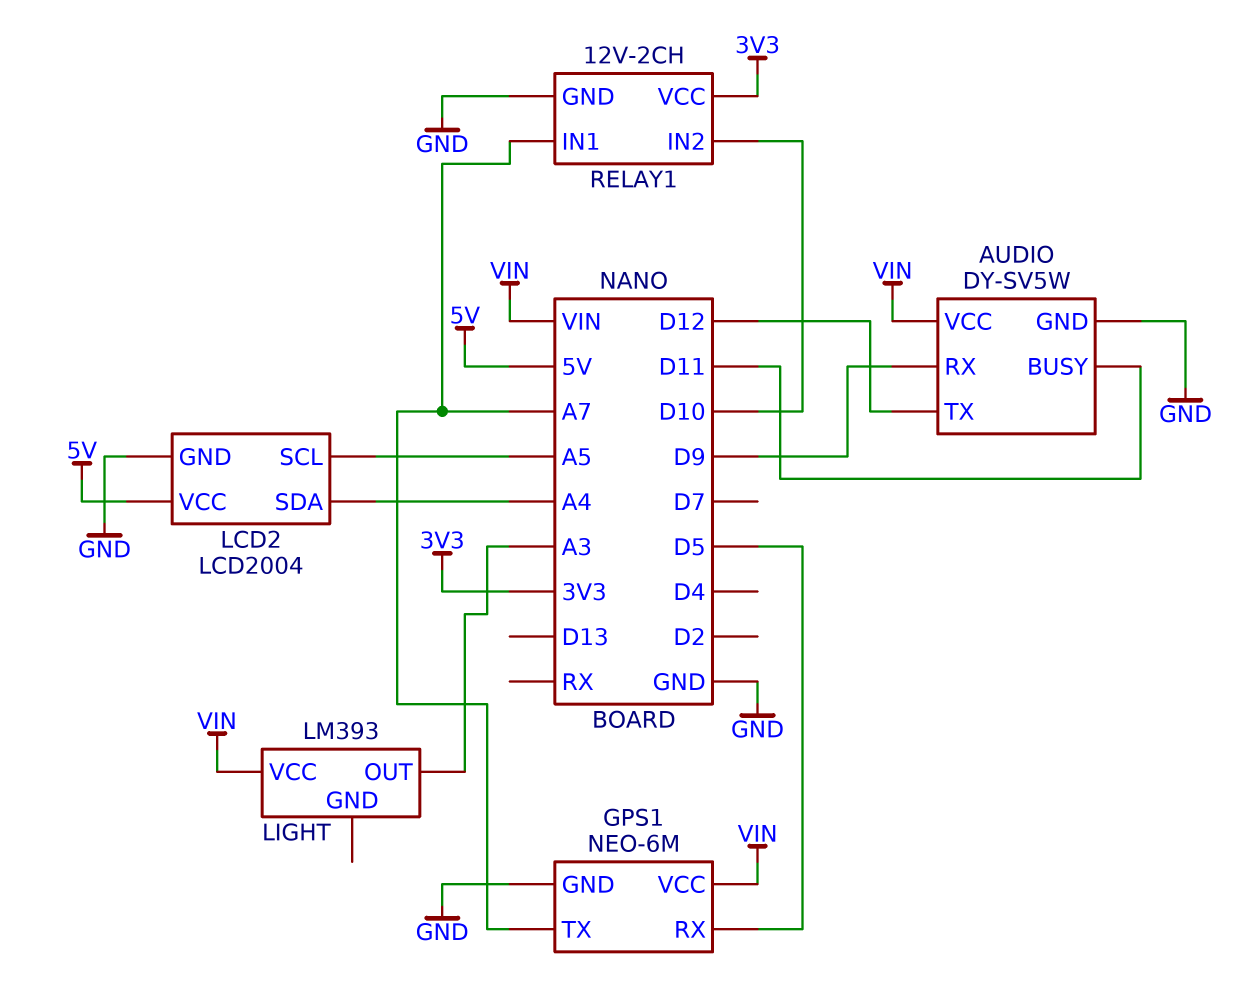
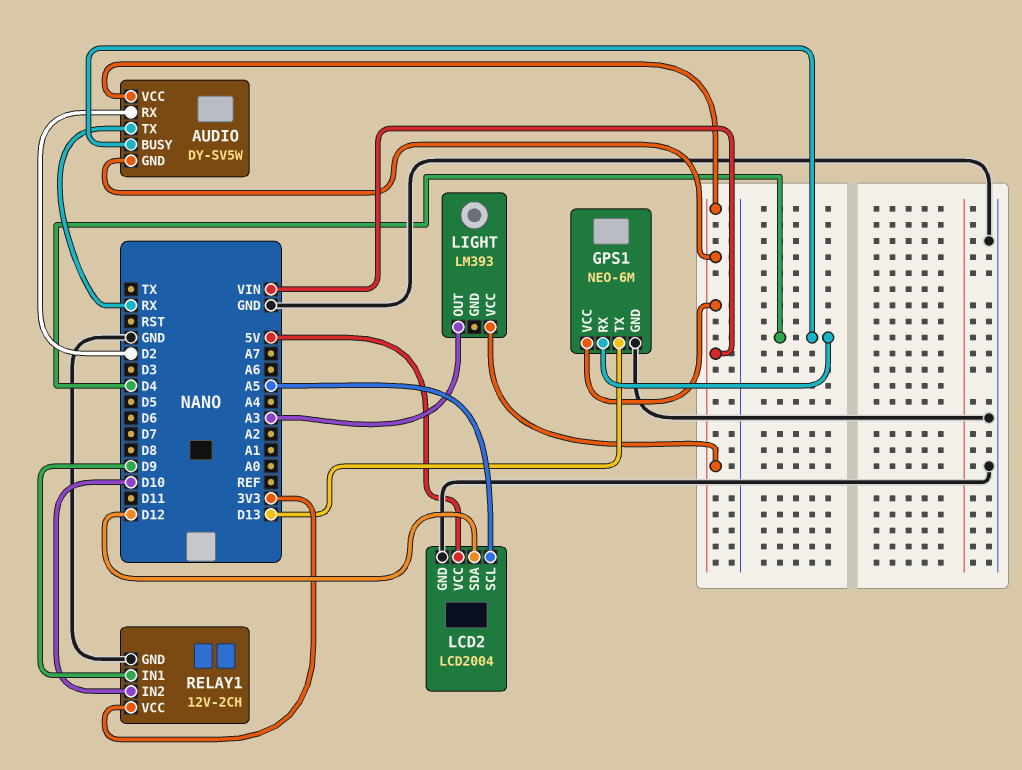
AUDIO pin BUSY: D11 -> D4
AUDIO pin GND: GND -> VIN
AUDIO pin RX: D9 -> D2
AUDIO pin TX: D12 -> RX
GPS1 pin RX: D5 -> D4
GPS1 pin TX: A7 -> D13
LCD2 pin SDA: A4 -> D12
RELAY1 pin IN1: A7 -> D9

